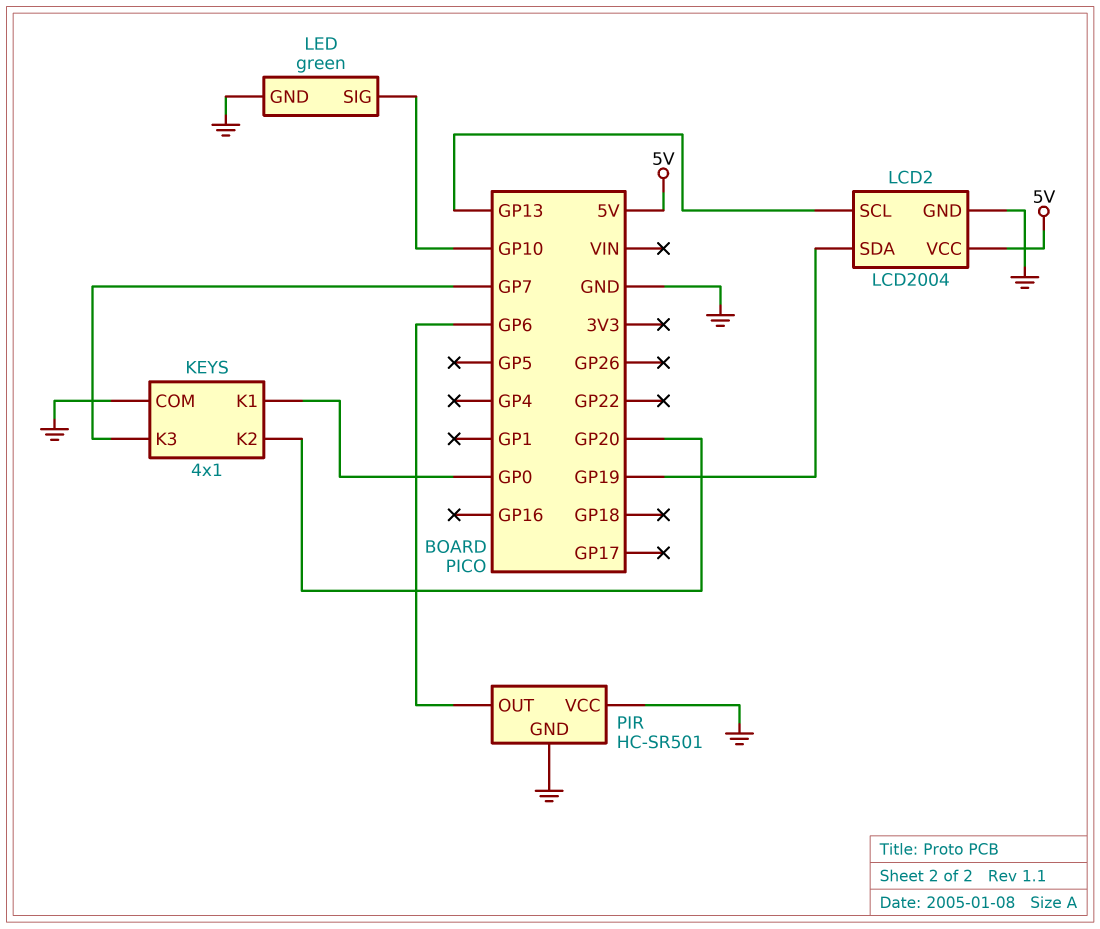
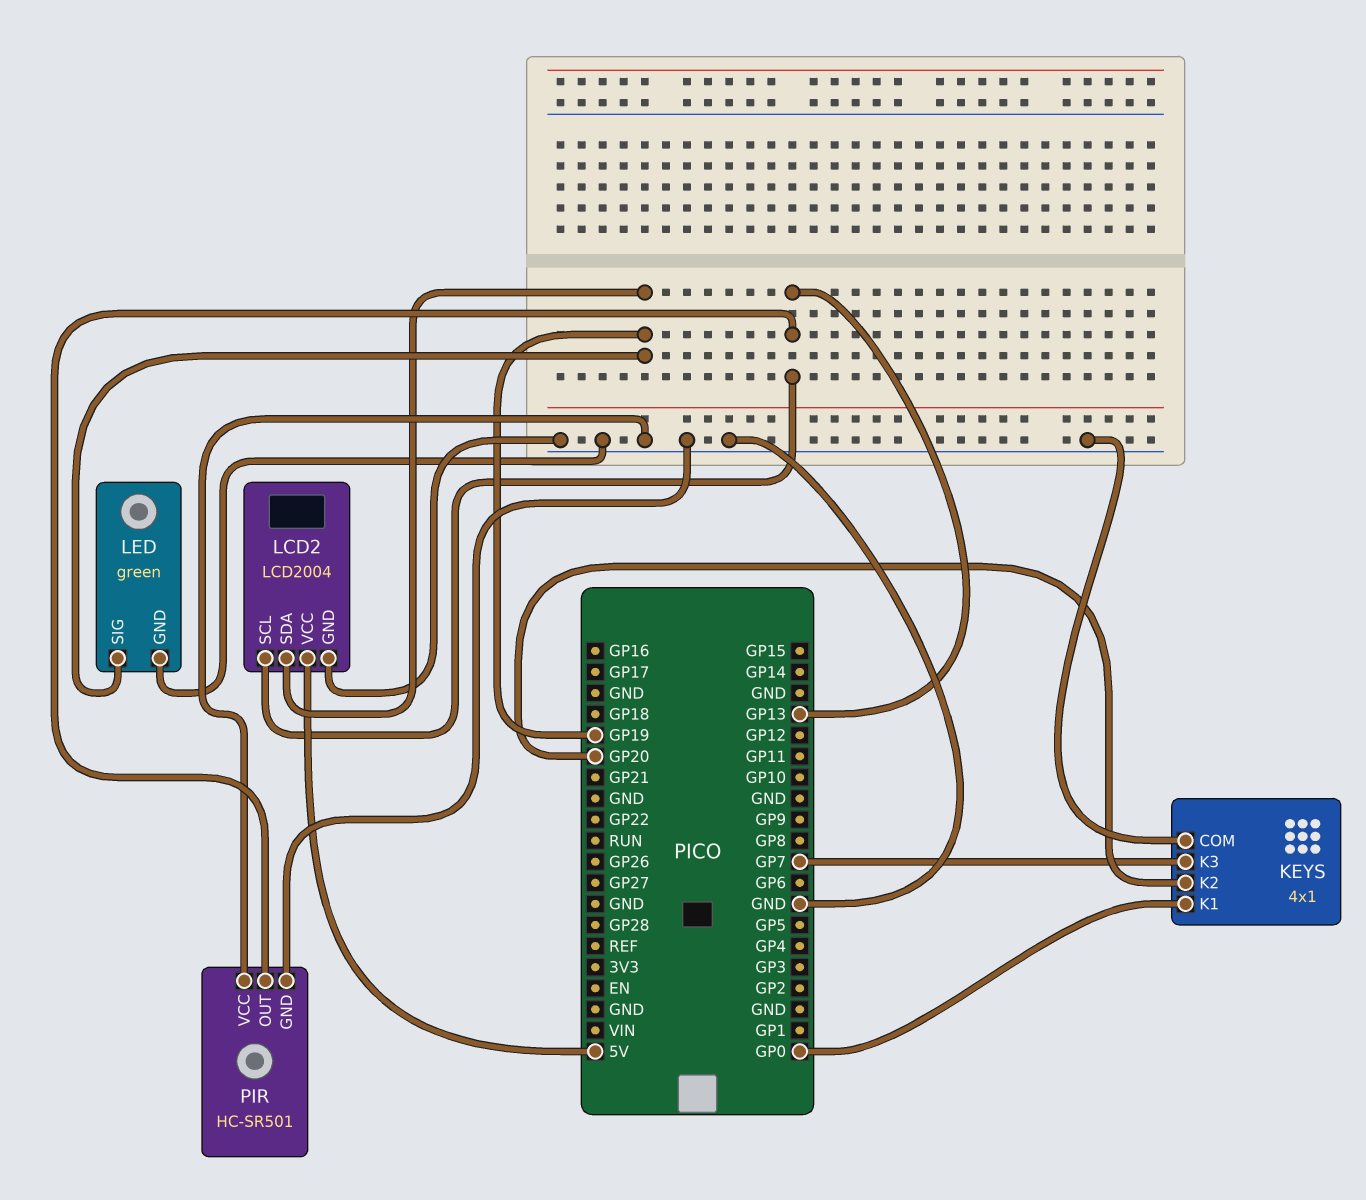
LED pin SIG: GP10 -> GP19
PIR pin OUT: GP6 -> GP13

